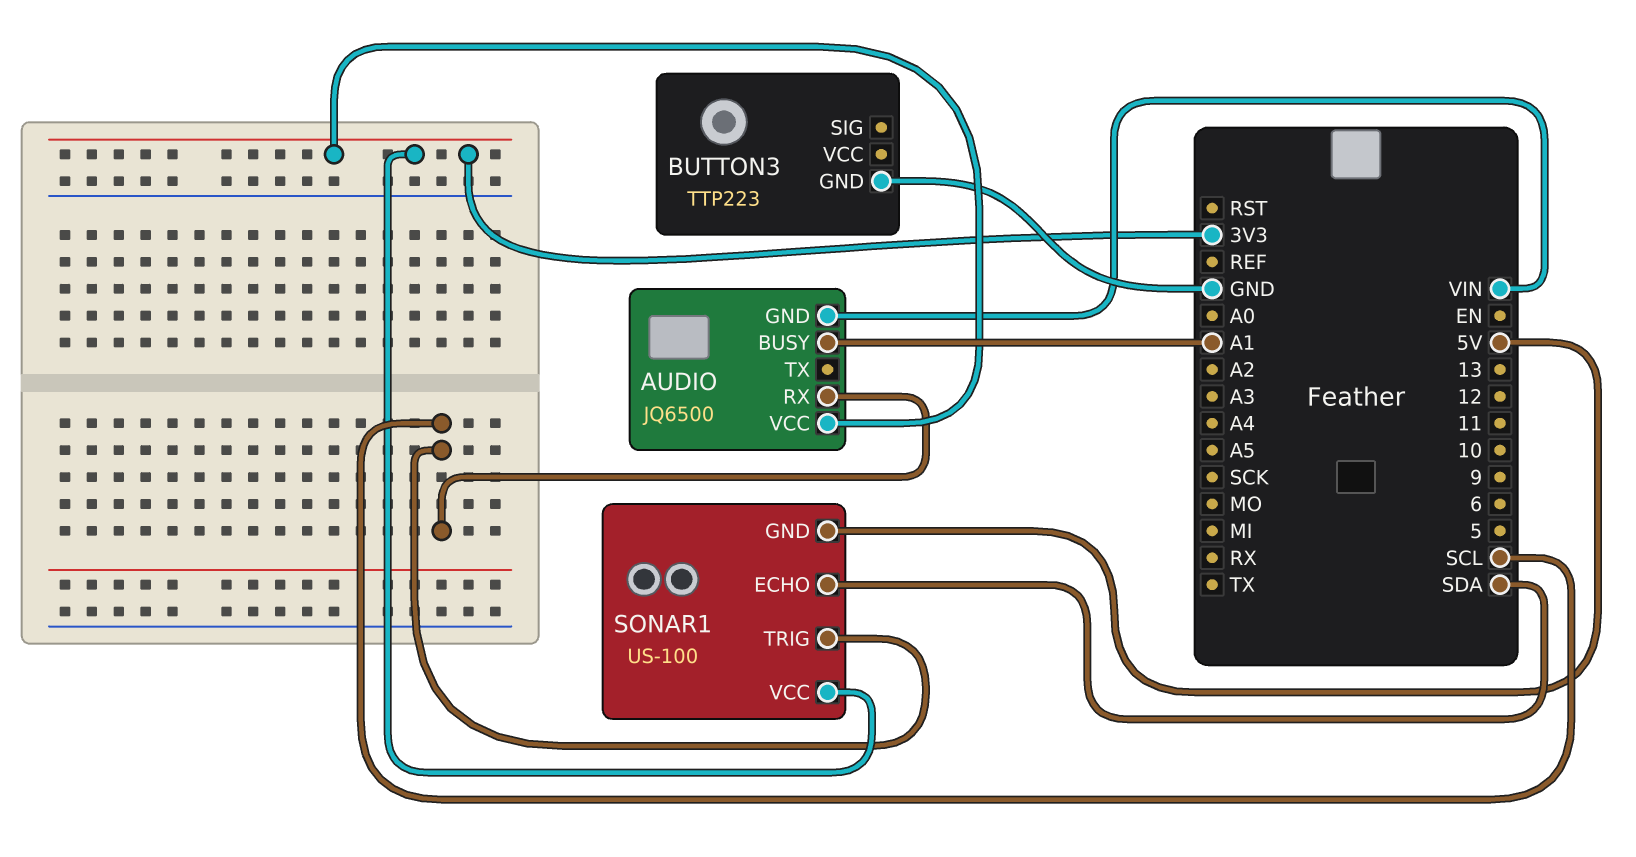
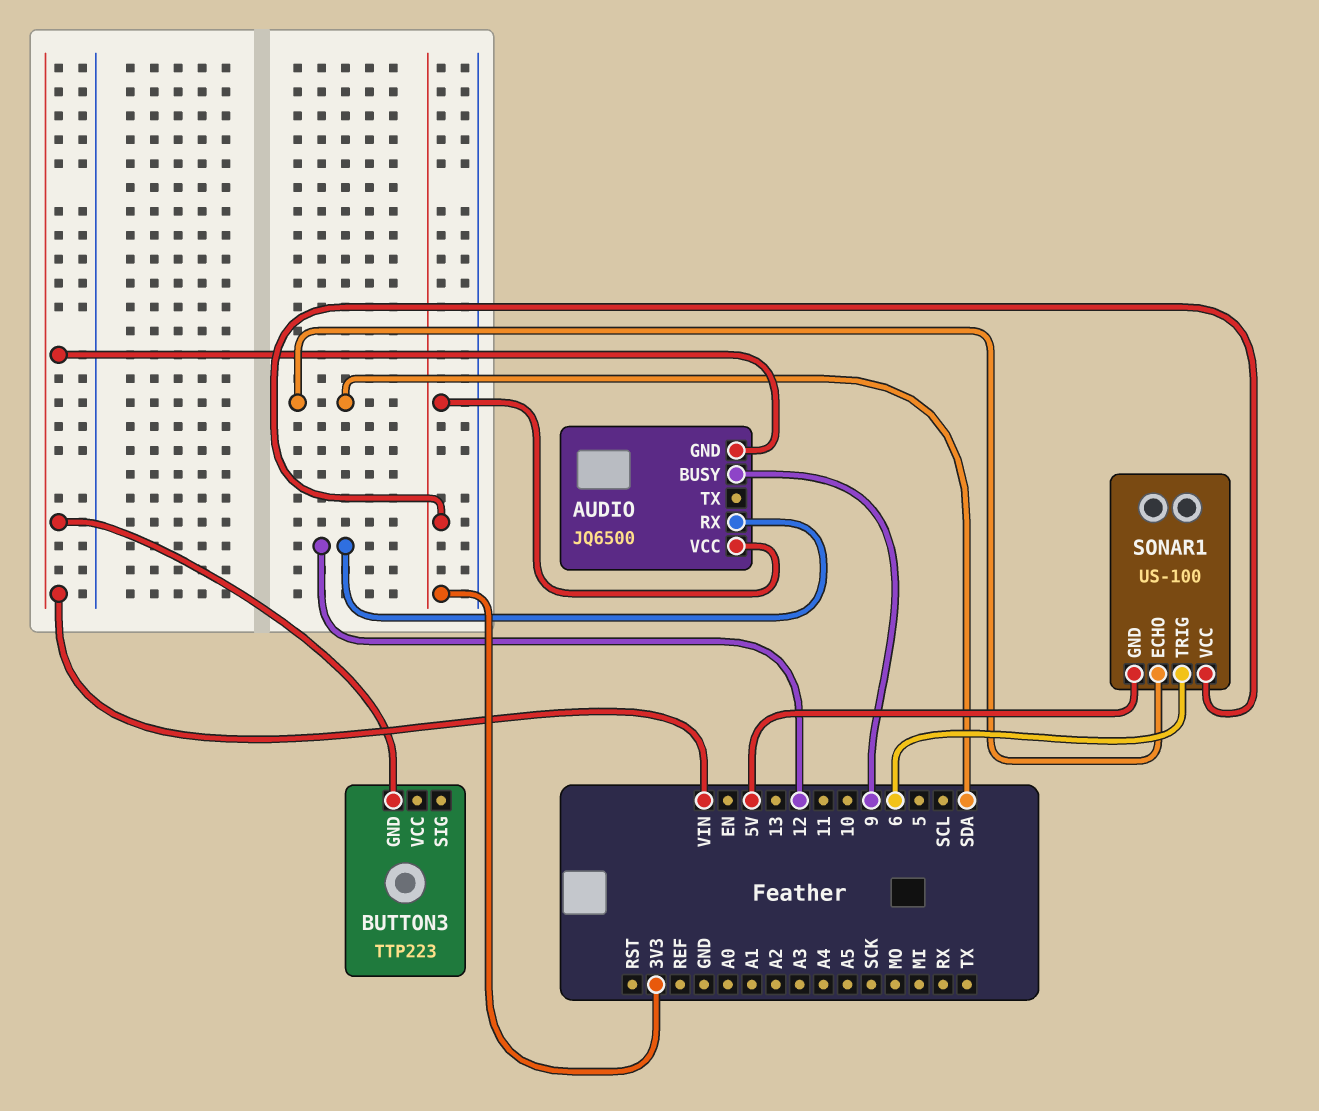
AUDIO pin BUSY: A1 -> 9
AUDIO pin RX: SCL -> 12
BUTTON3 pin GND: GND -> VIN
SONAR1 pin TRIG: SCL -> 6

